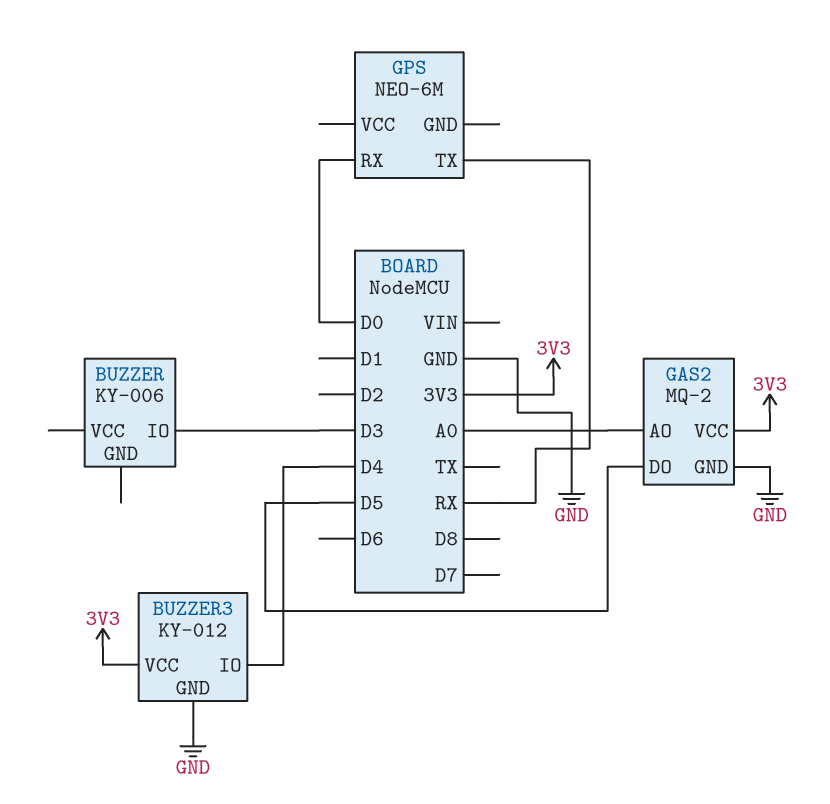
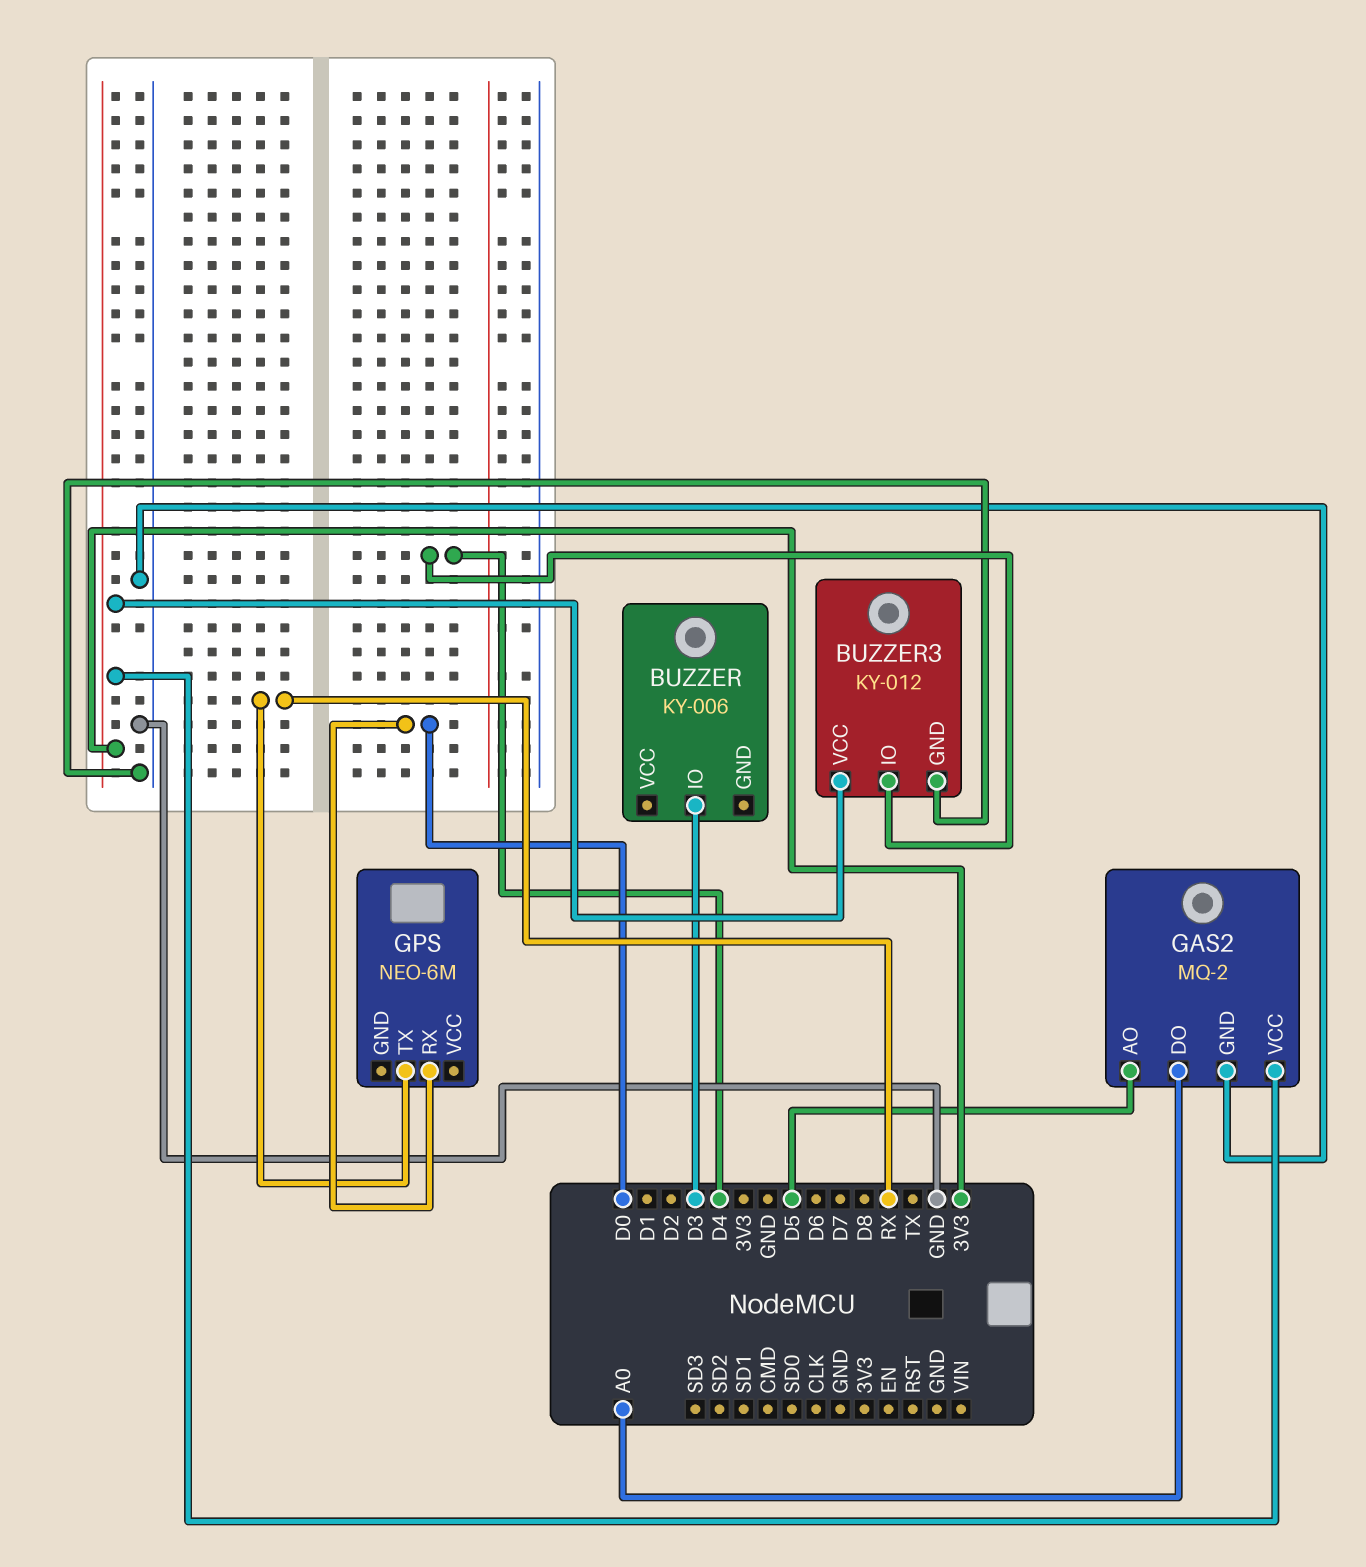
GAS2 pin AO: A0 -> D5
GAS2 pin DO: D5 -> A0

